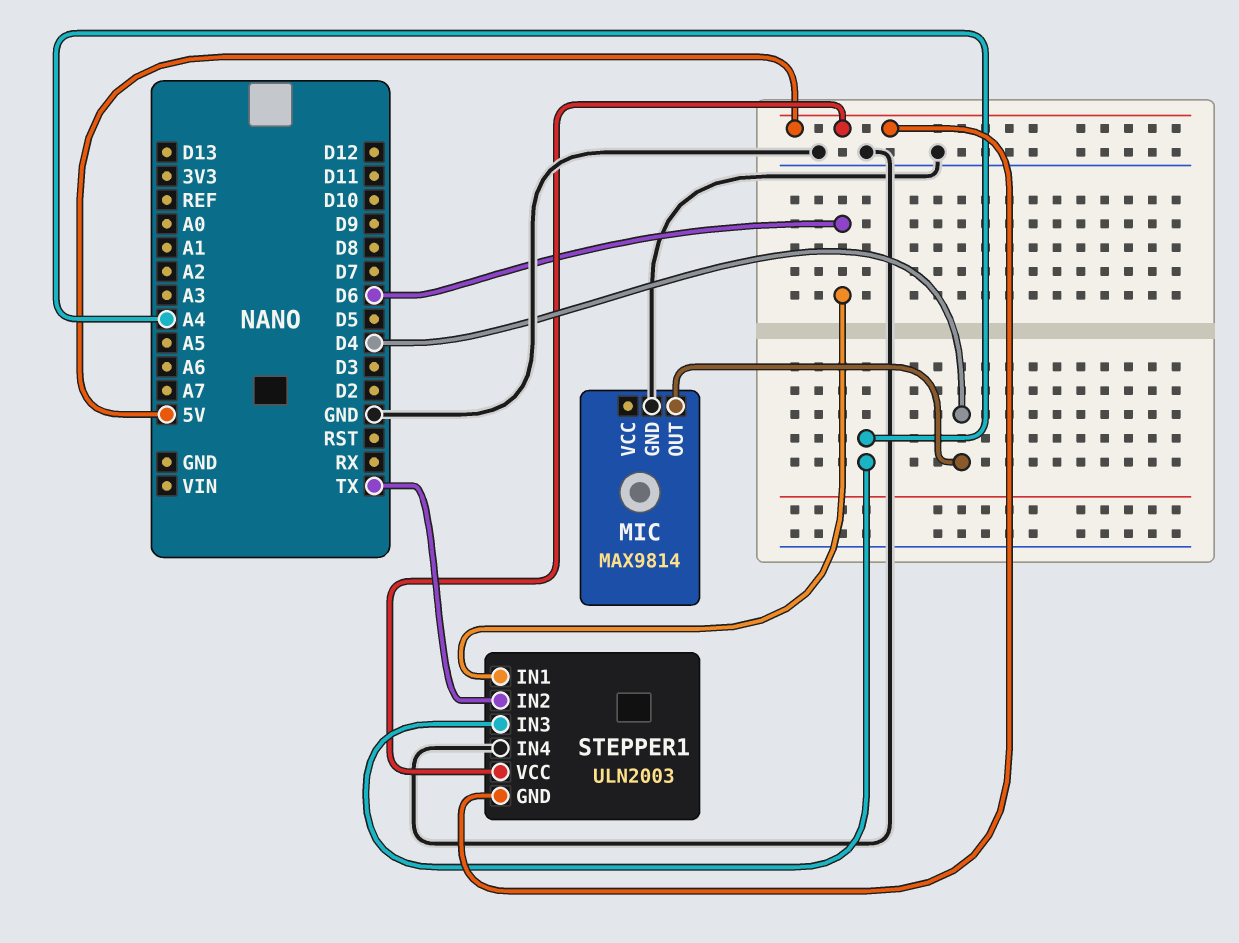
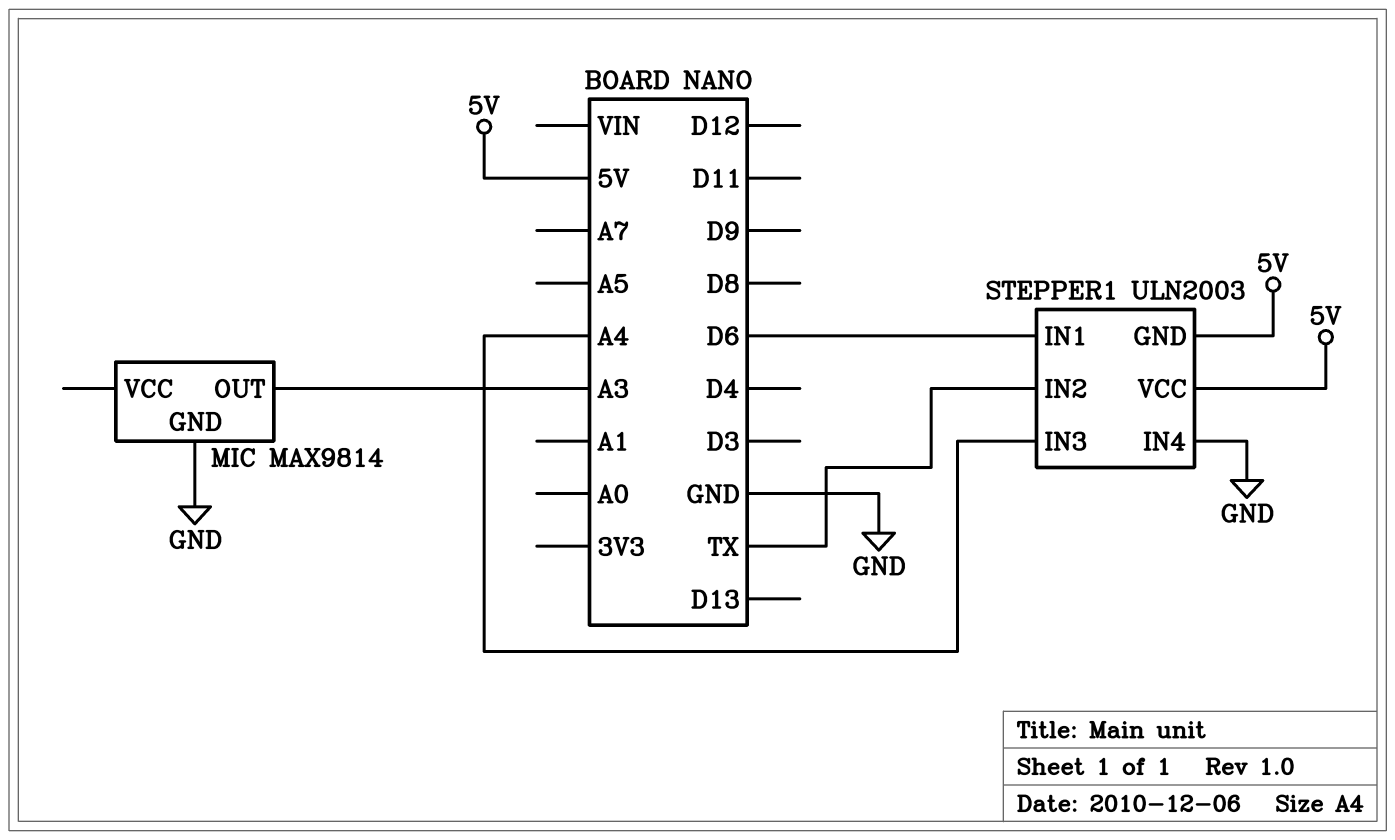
MIC pin OUT: D4 -> A3

